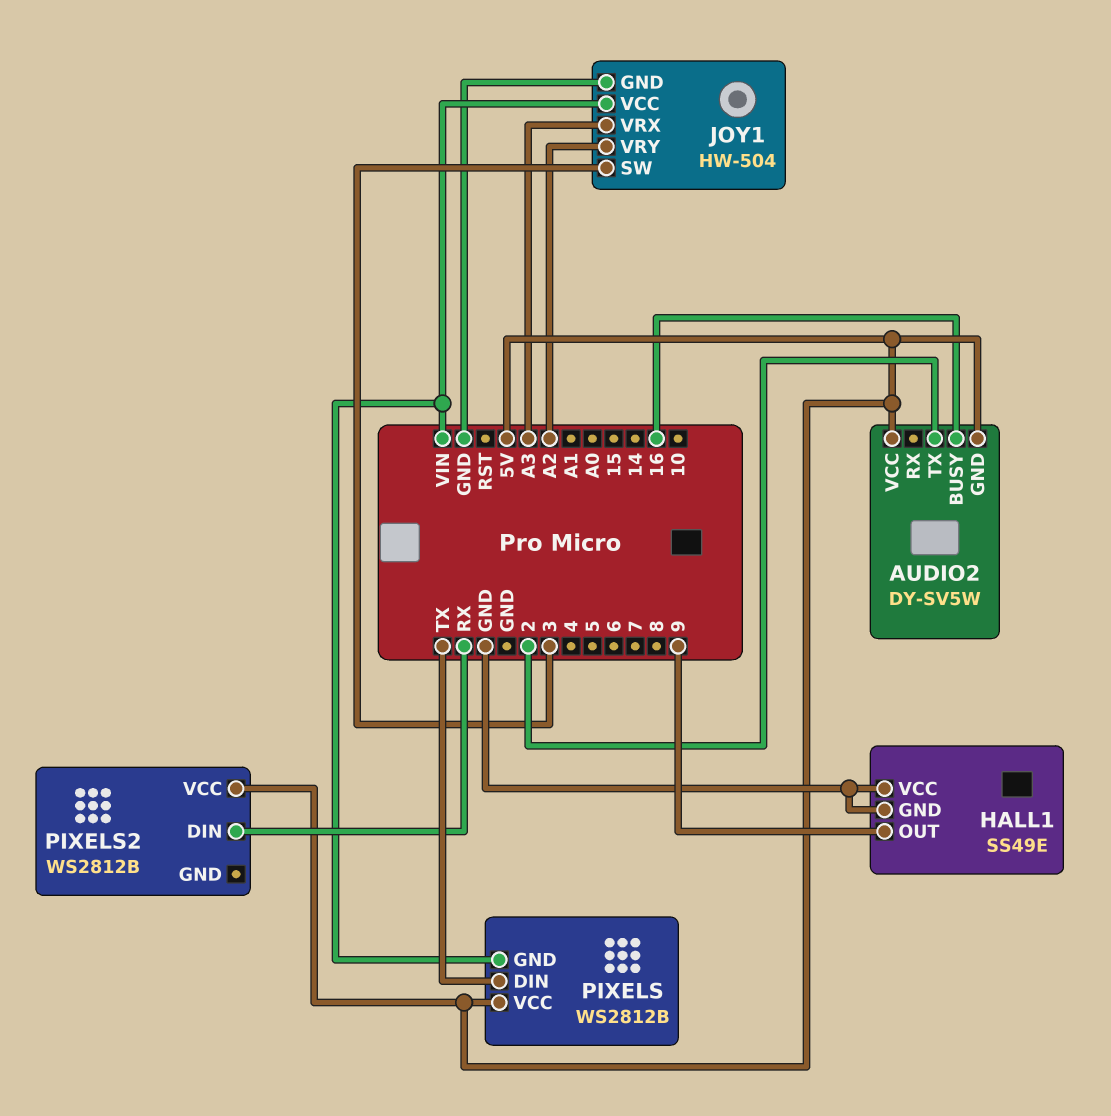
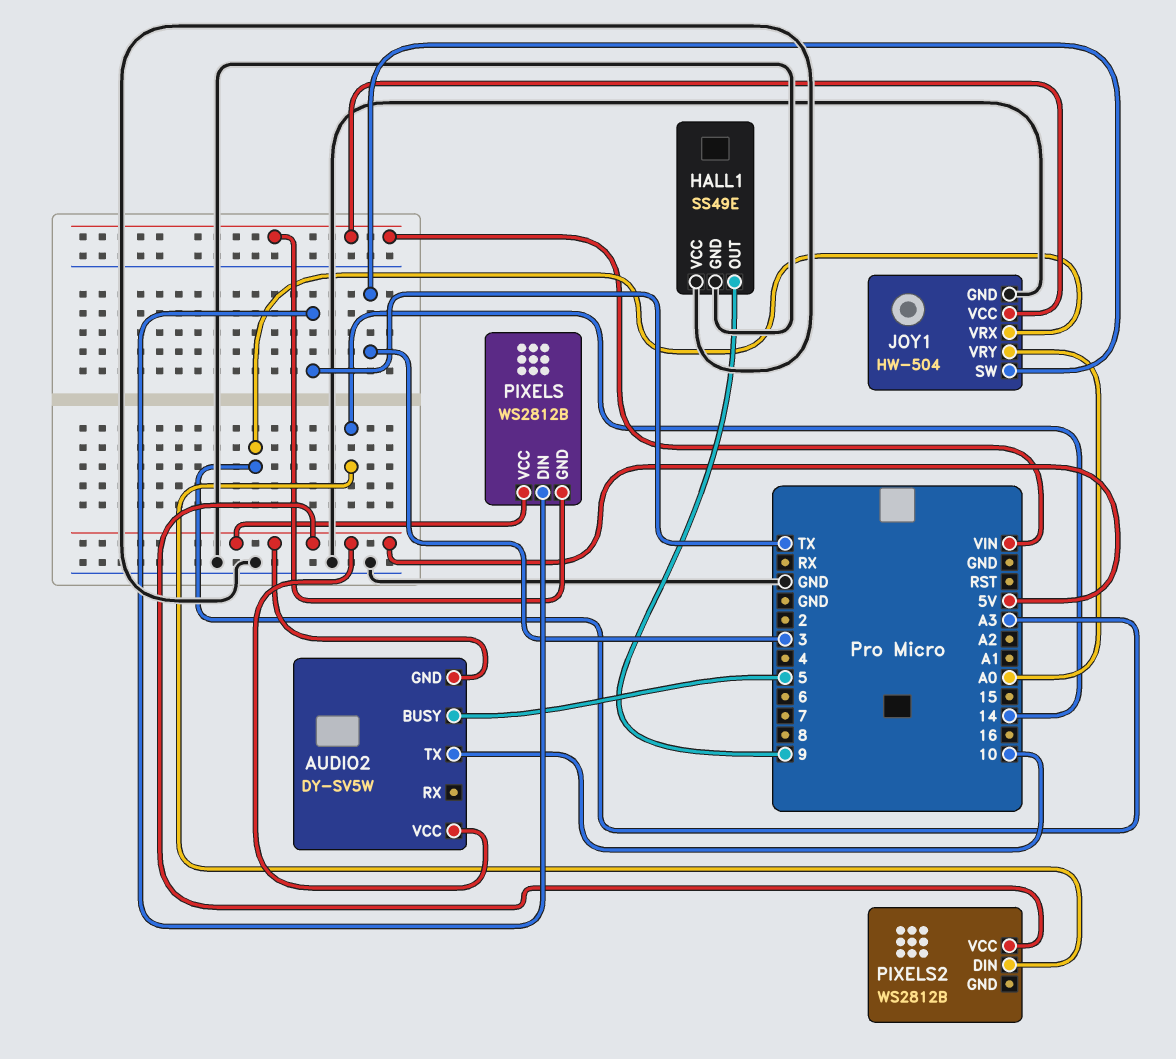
AUDIO2 pin BUSY: 16 -> 5
AUDIO2 pin TX: 2 -> 10
JOY1 pin VRY: A2 -> A0
PIXELS2 pin DIN: RX -> 14

